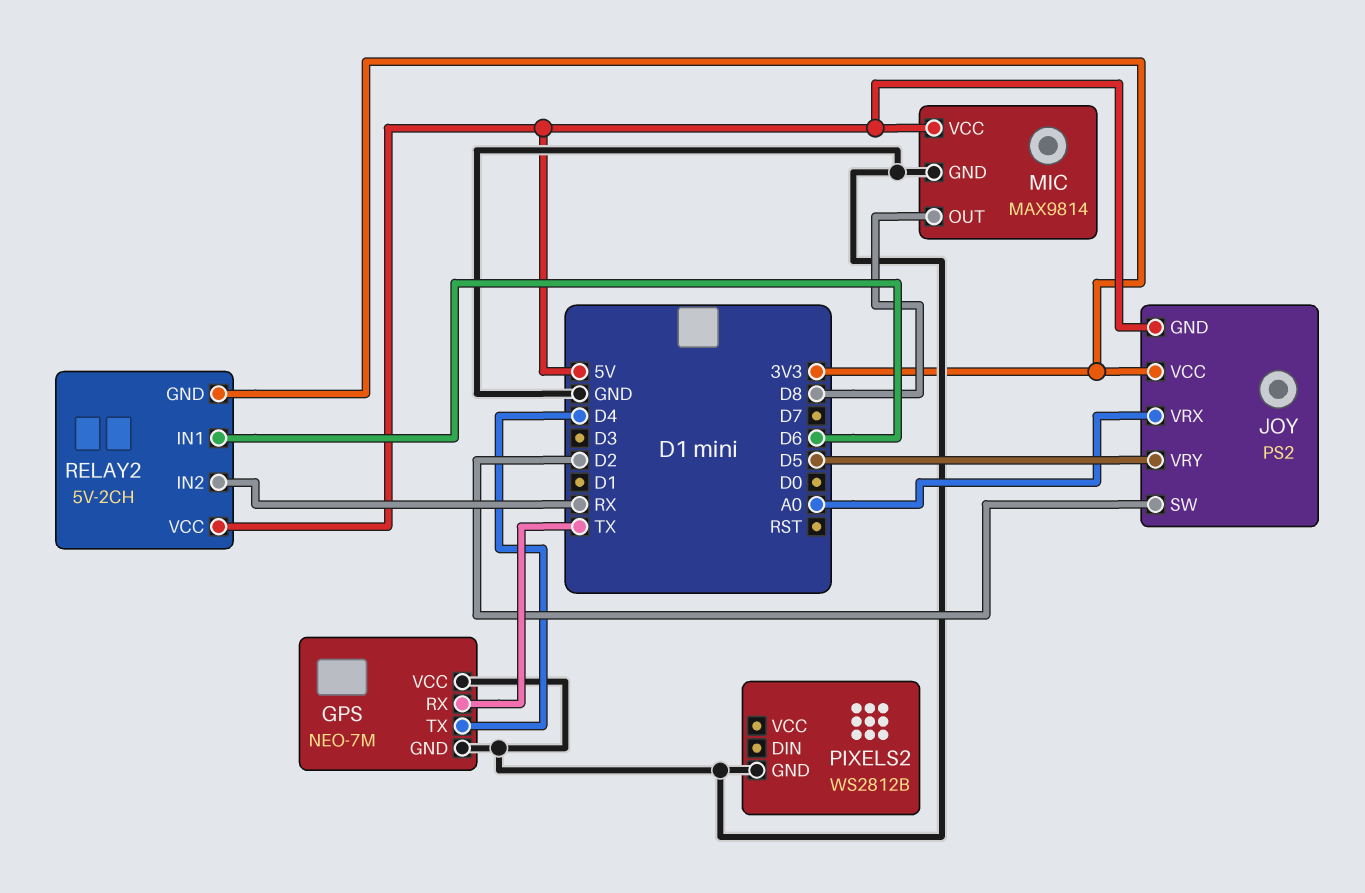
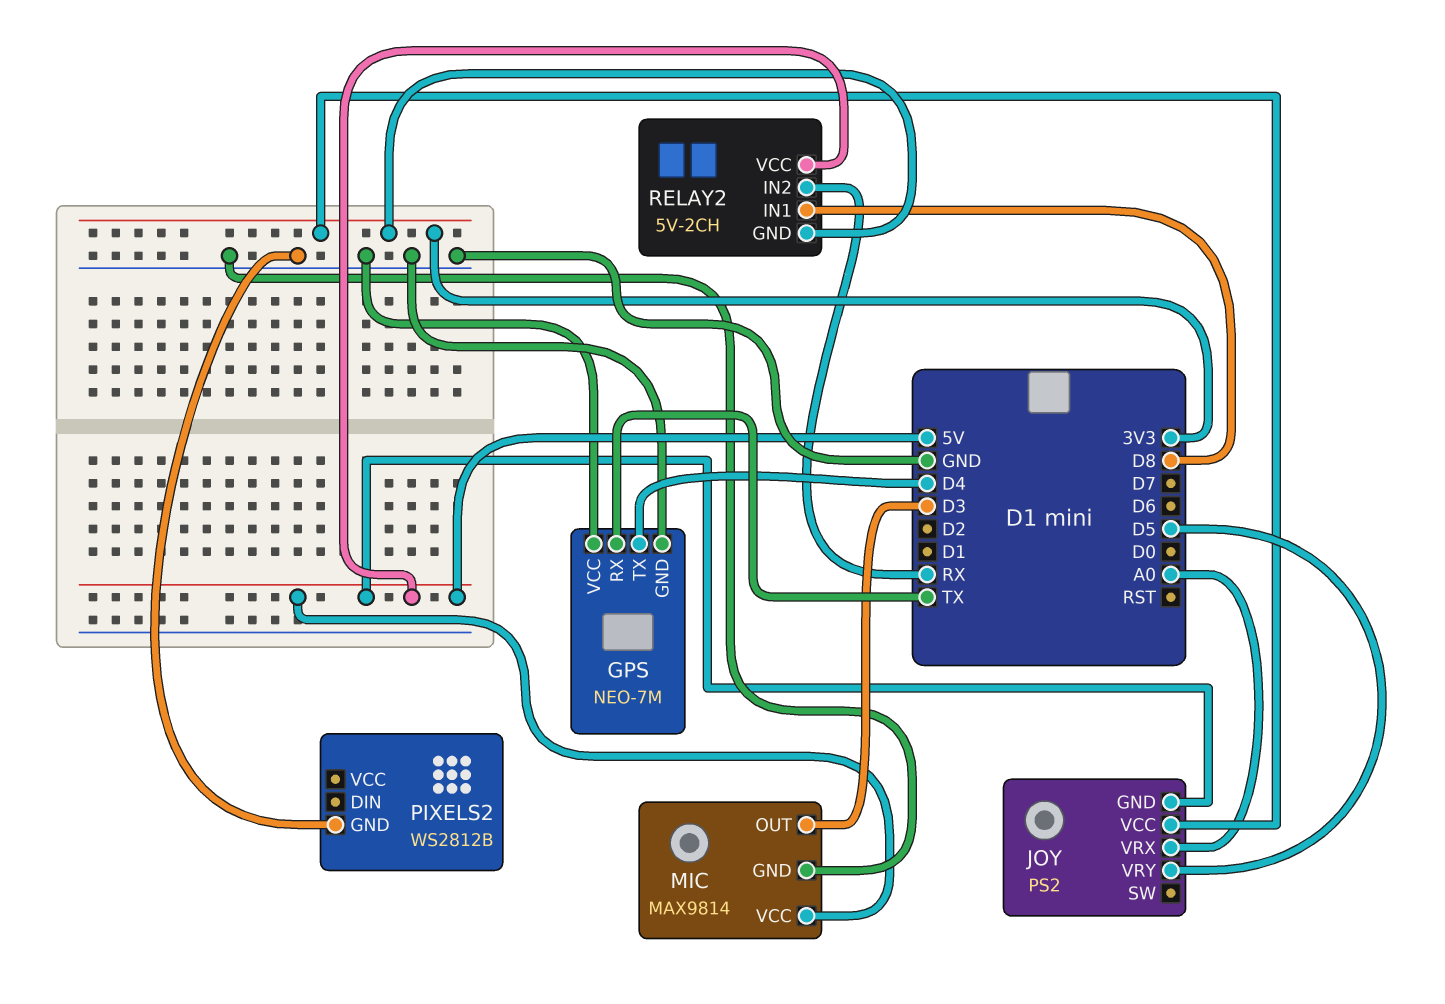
JOY pin SW: D2 -> none
MIC pin OUT: D8 -> D3
RELAY2 pin IN1: D6 -> D8

